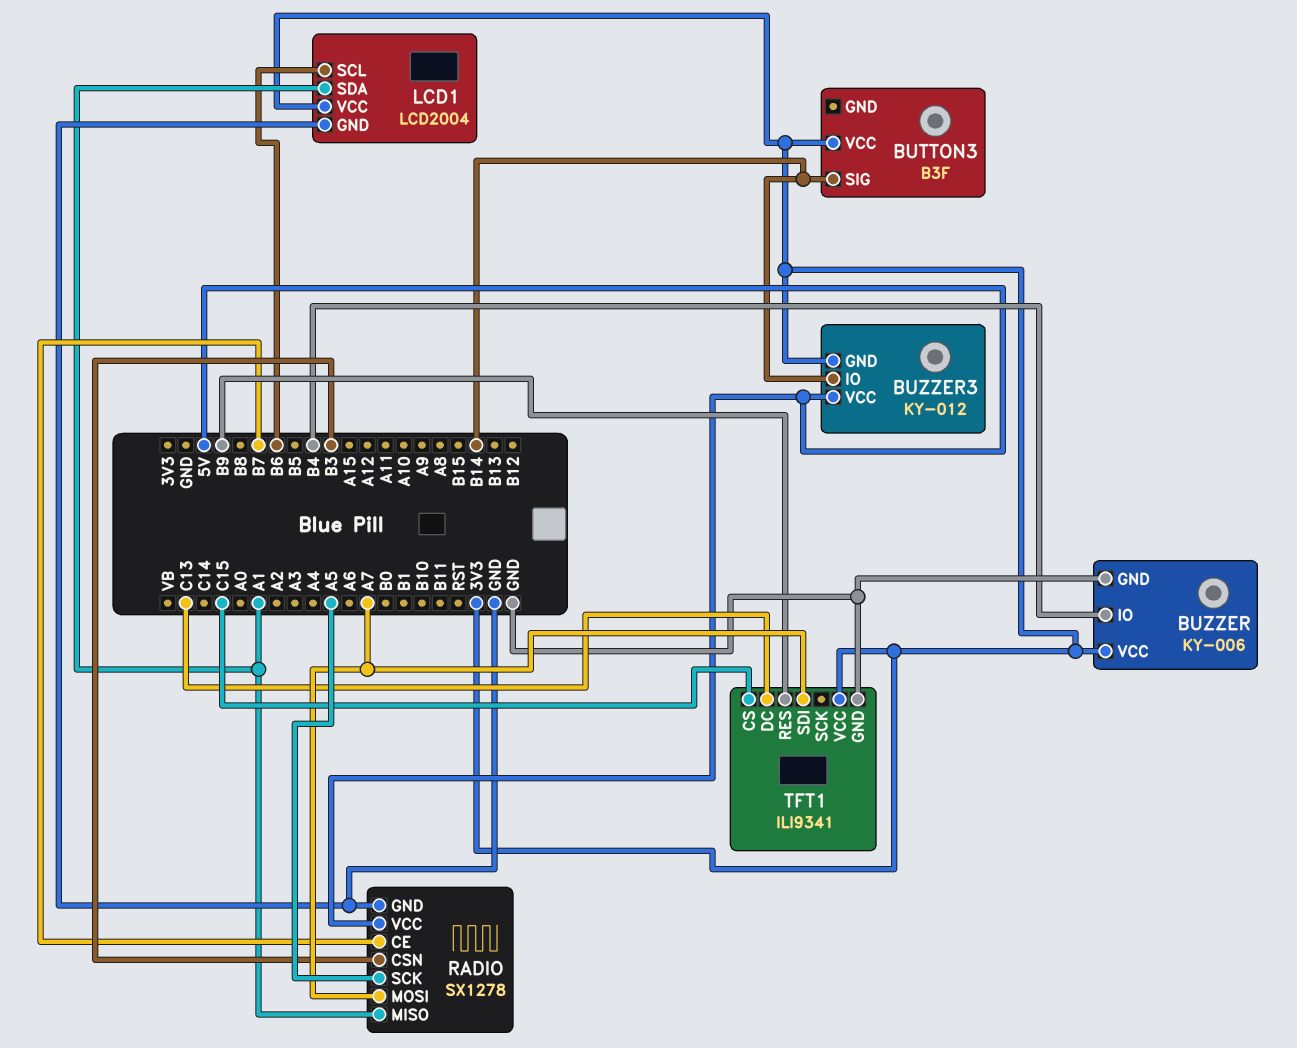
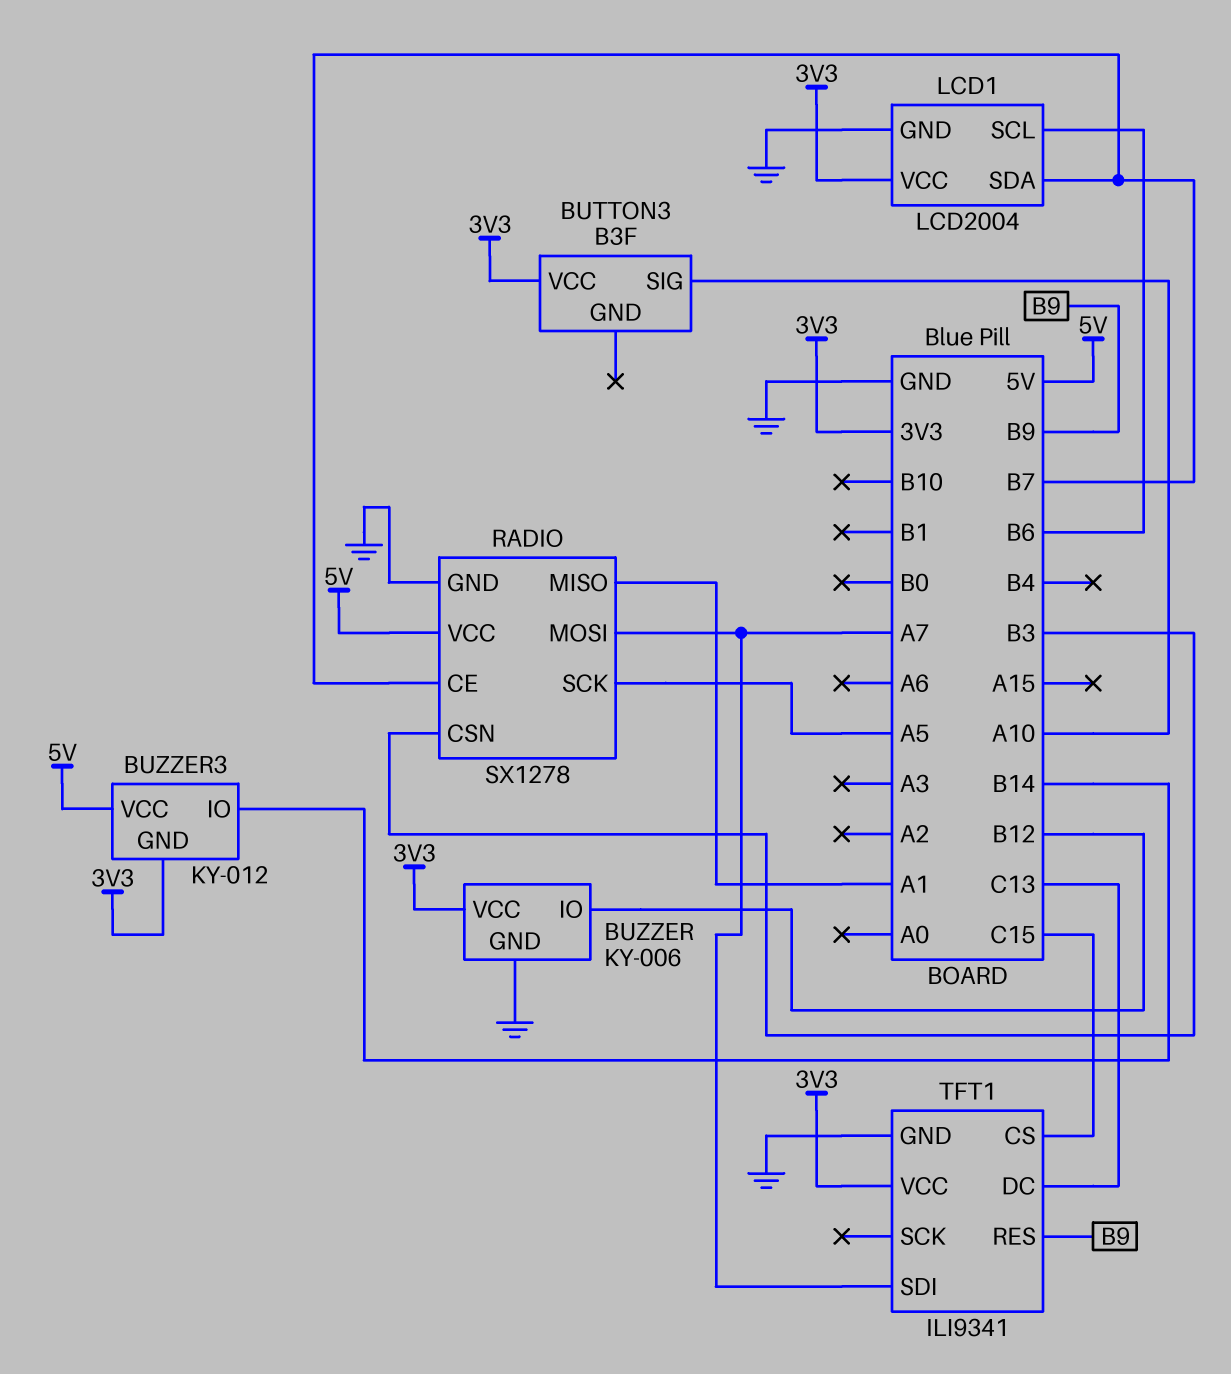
BUTTON3 pin SIG: B14 -> A10
BUZZER pin IO: B4 -> B12
LCD1 pin SDA: A1 -> B7

